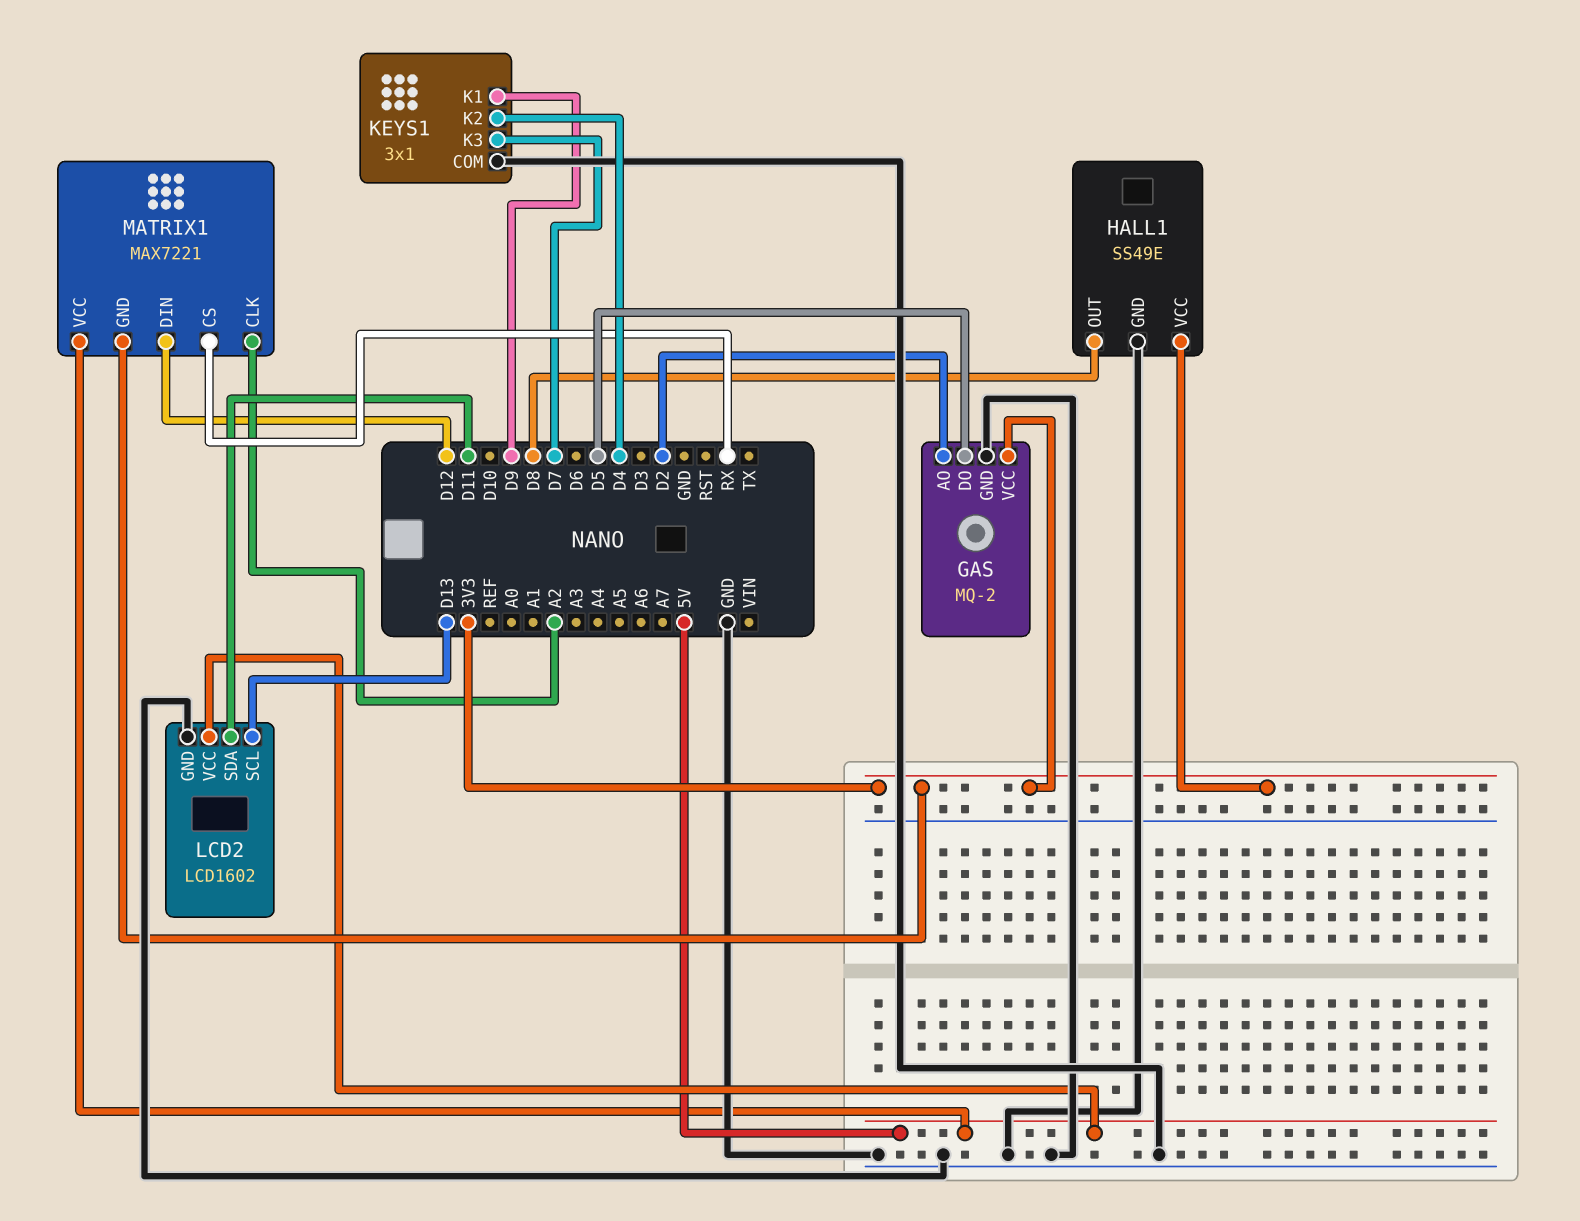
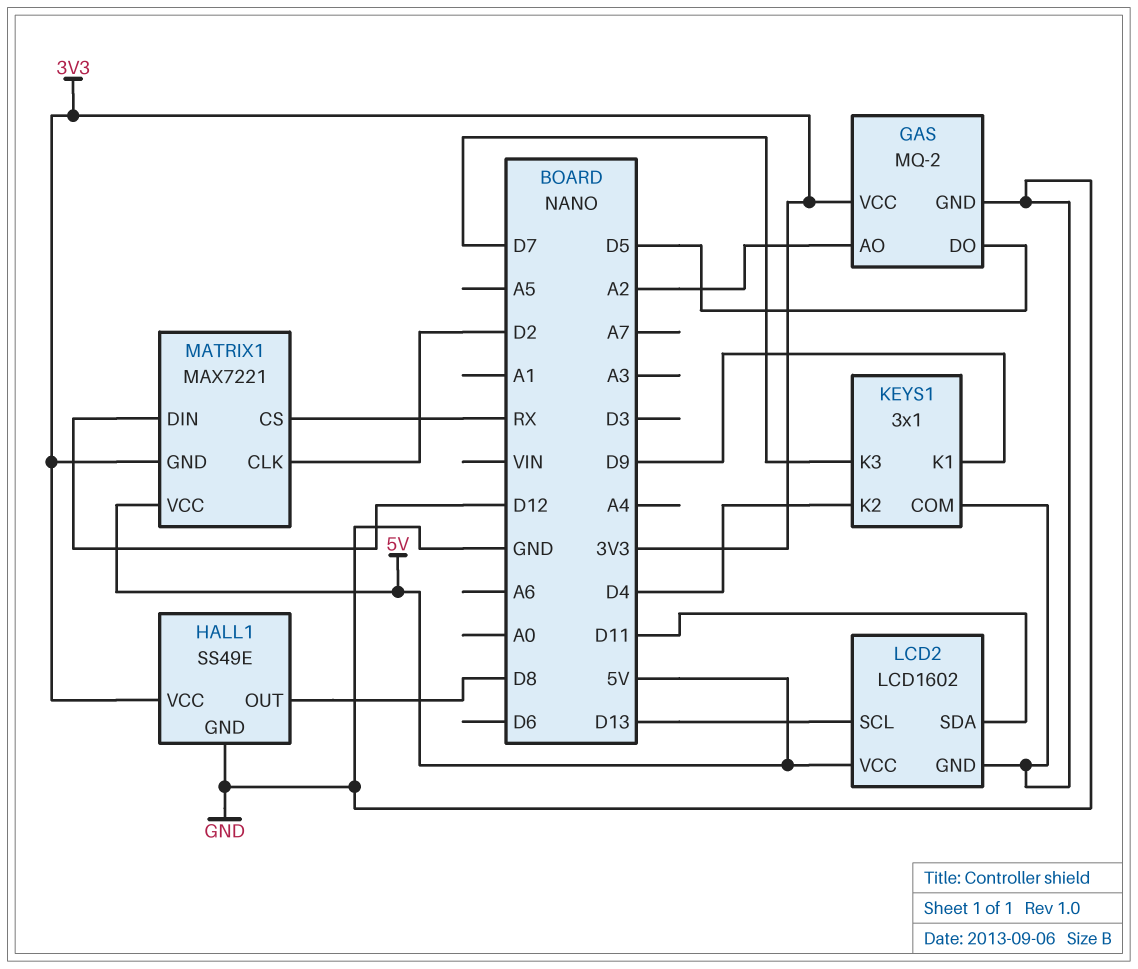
GAS pin AO: D2 -> A2
MATRIX1 pin CLK: A2 -> D2

